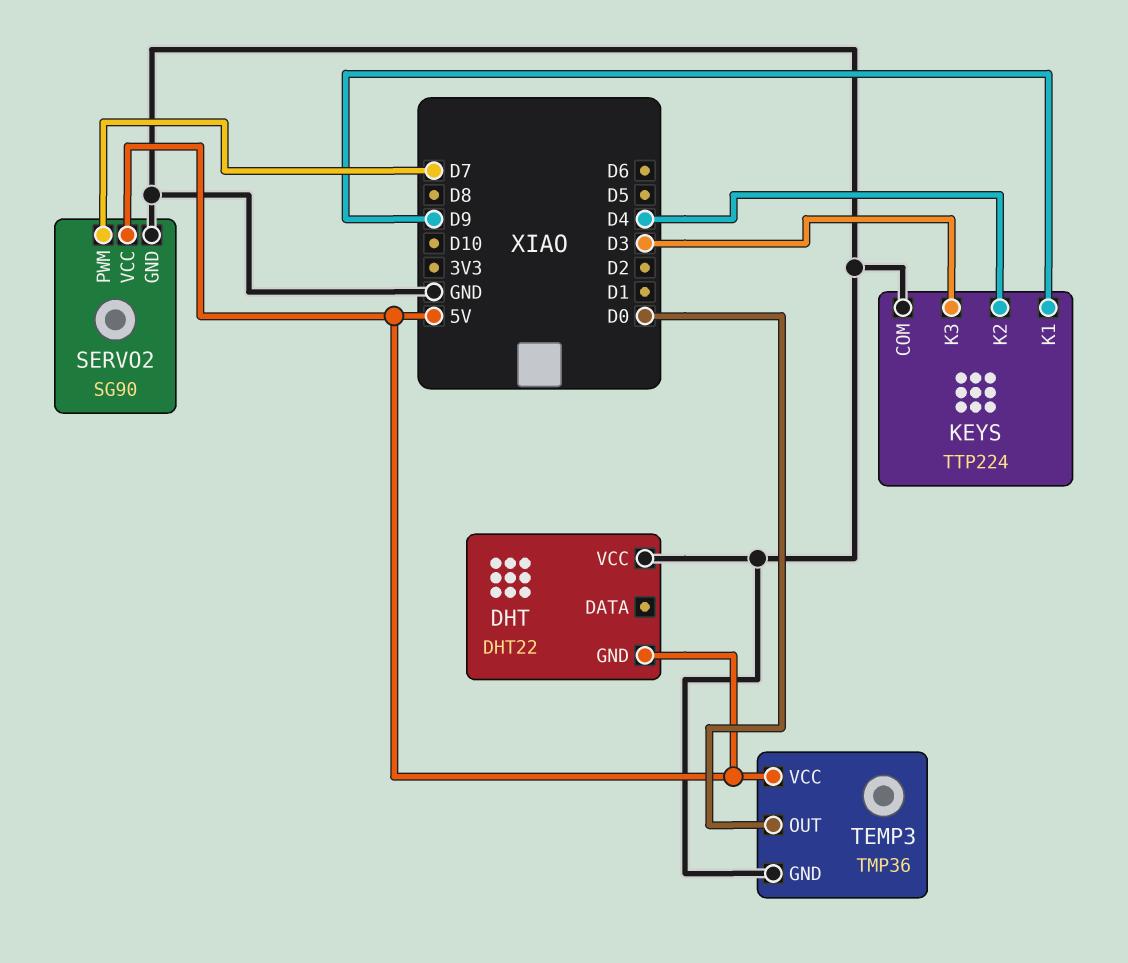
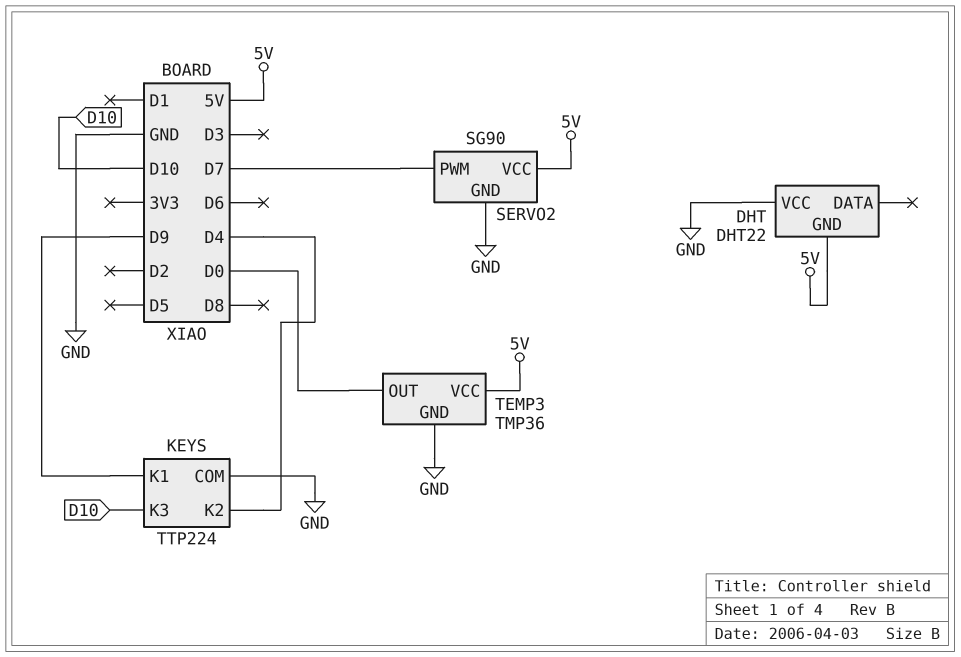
KEYS pin K3: D3 -> D10

